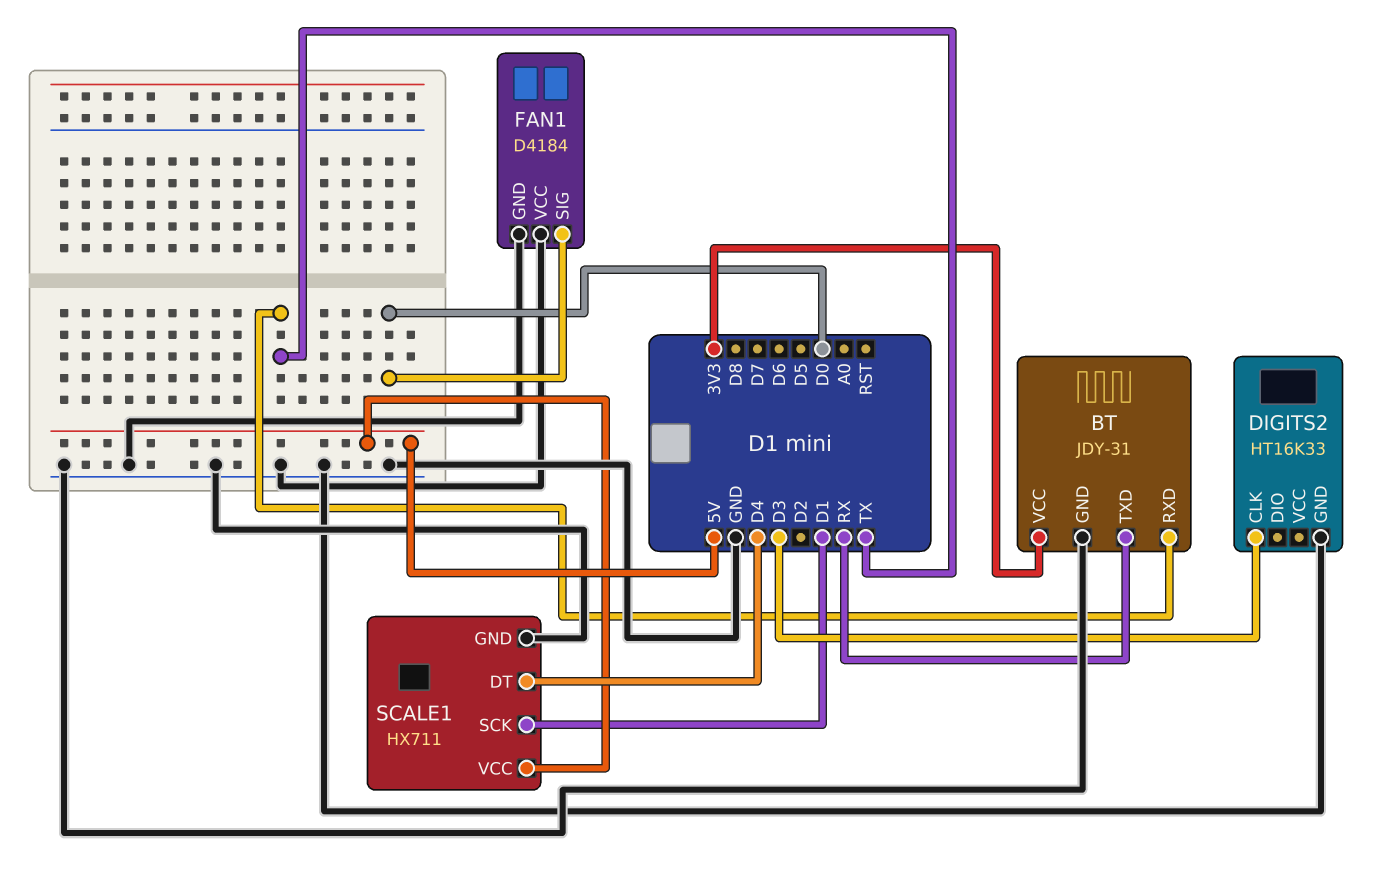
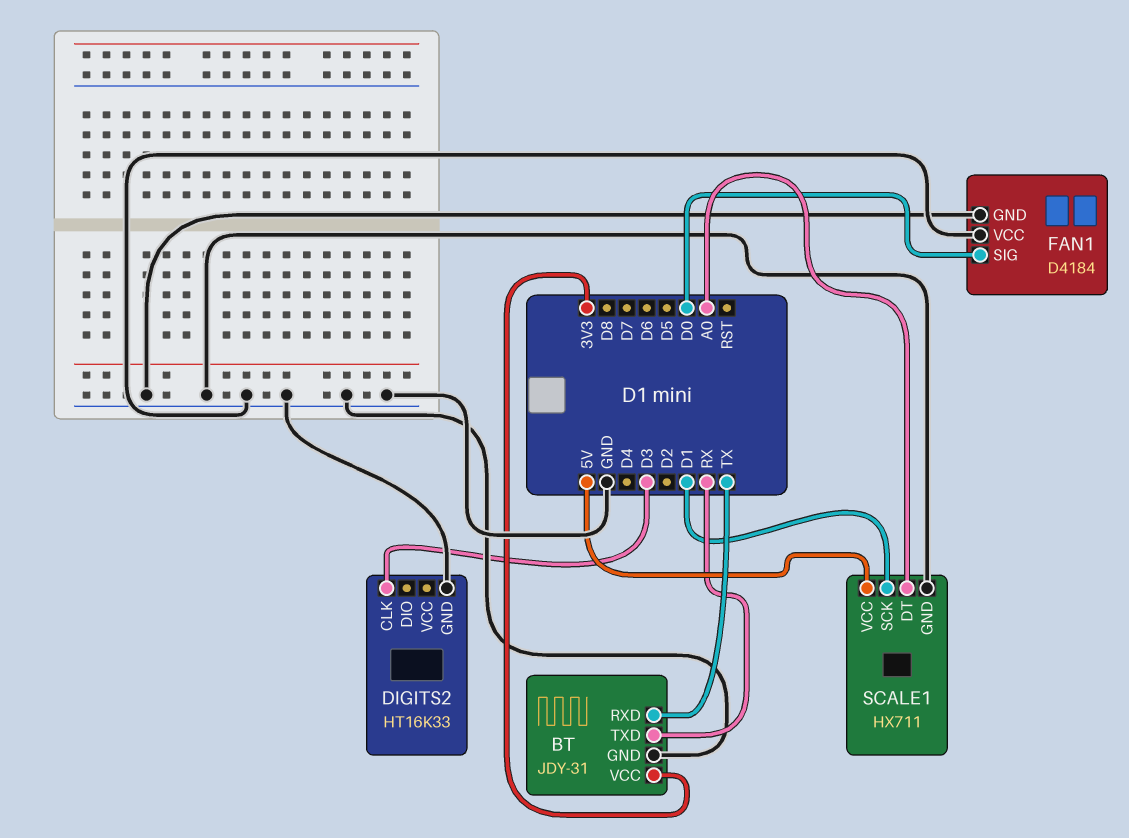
SCALE1 pin DT: D4 -> A0

